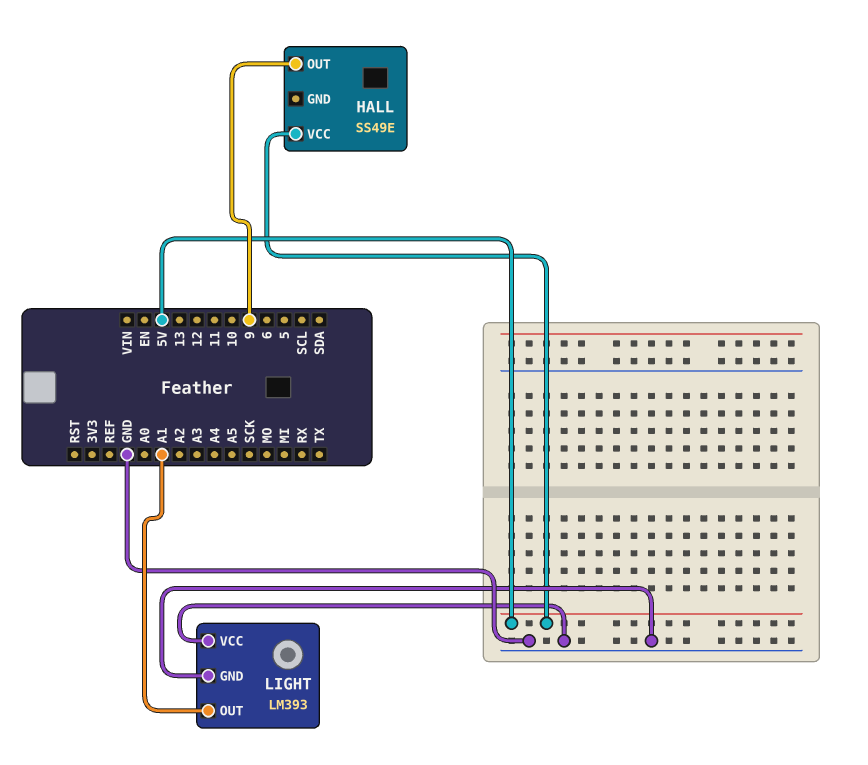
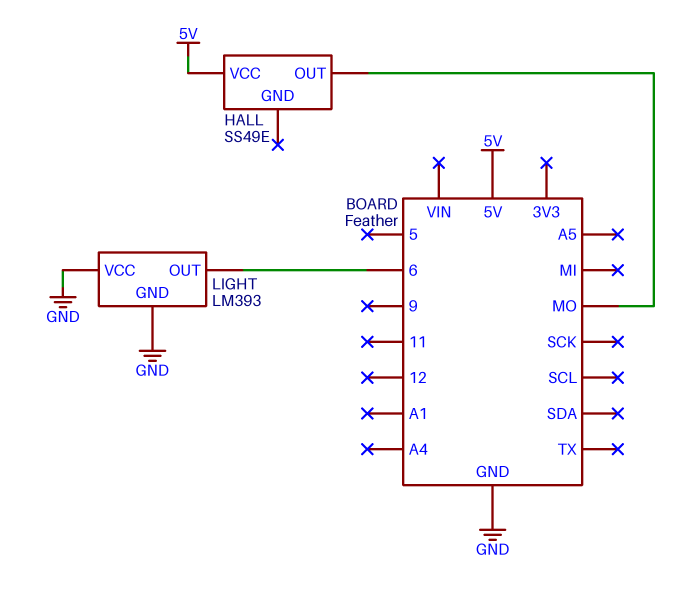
HALL pin OUT: 9 -> MO
LIGHT pin OUT: A1 -> 6

